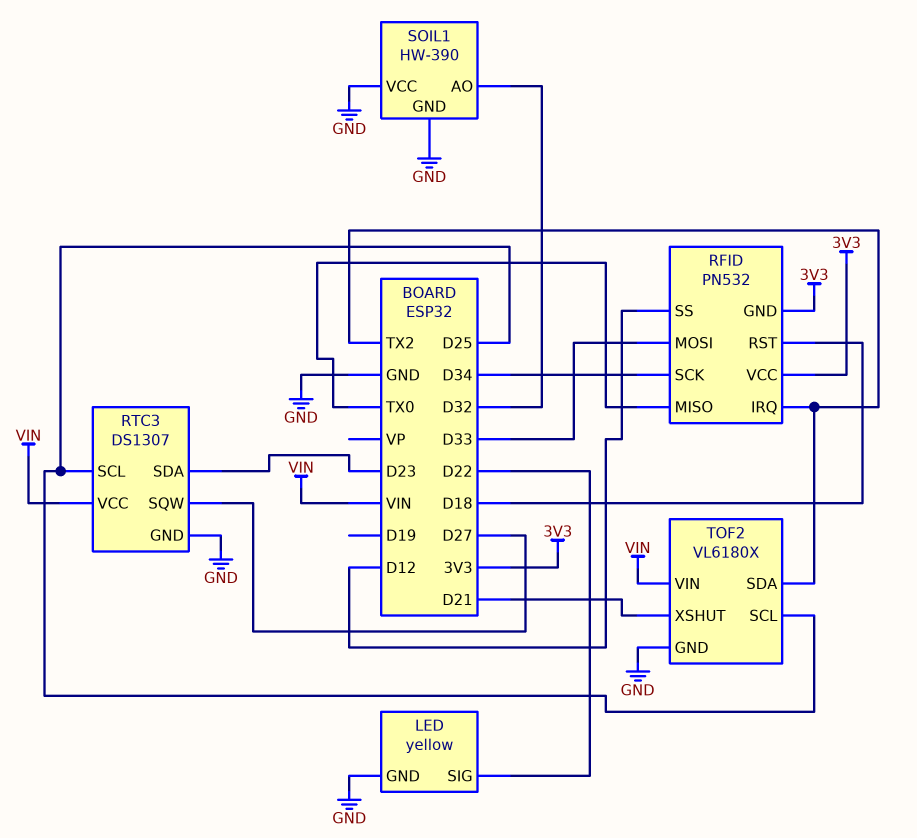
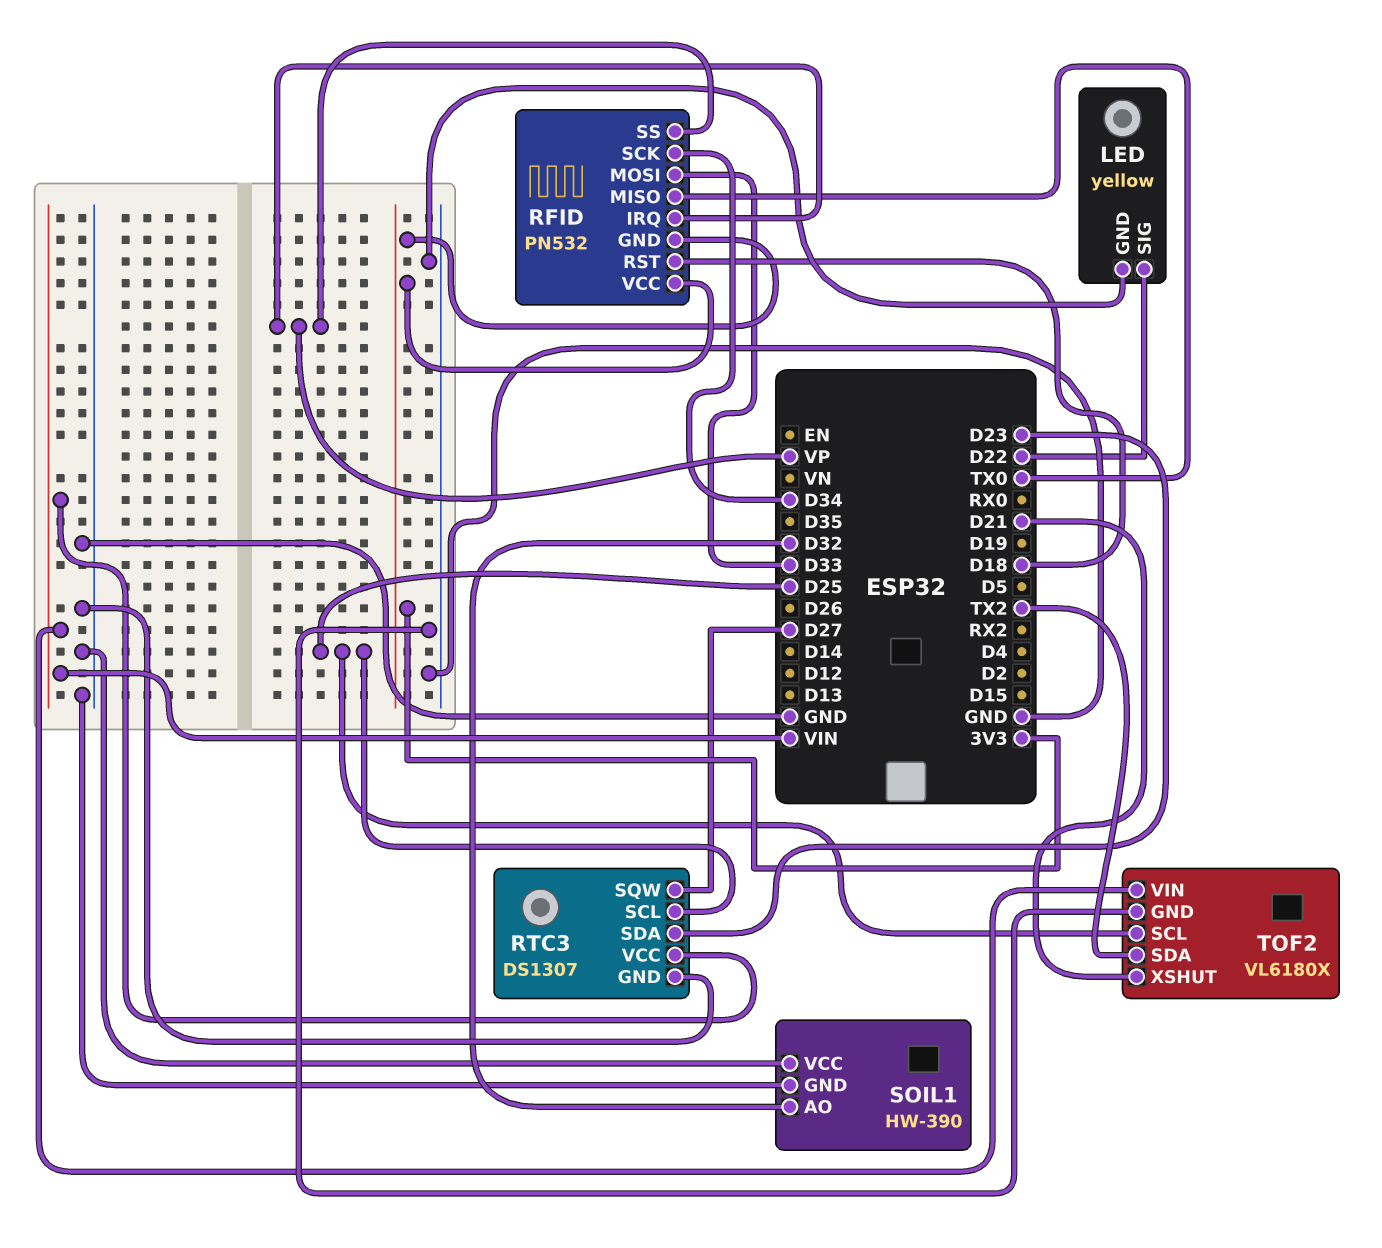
RFID pin IRQ: TX2 -> VP
RFID pin SS: D12 -> VP

